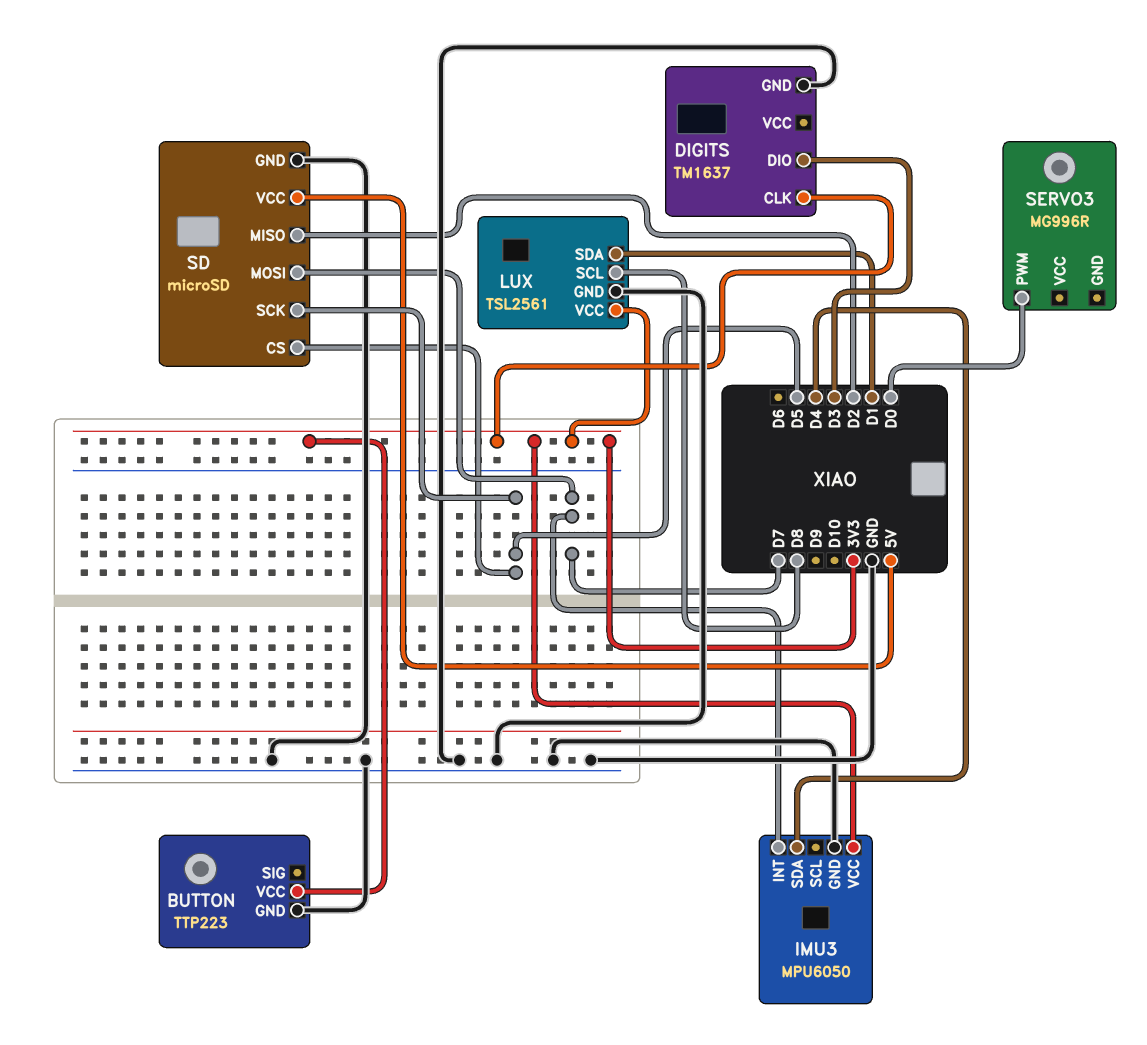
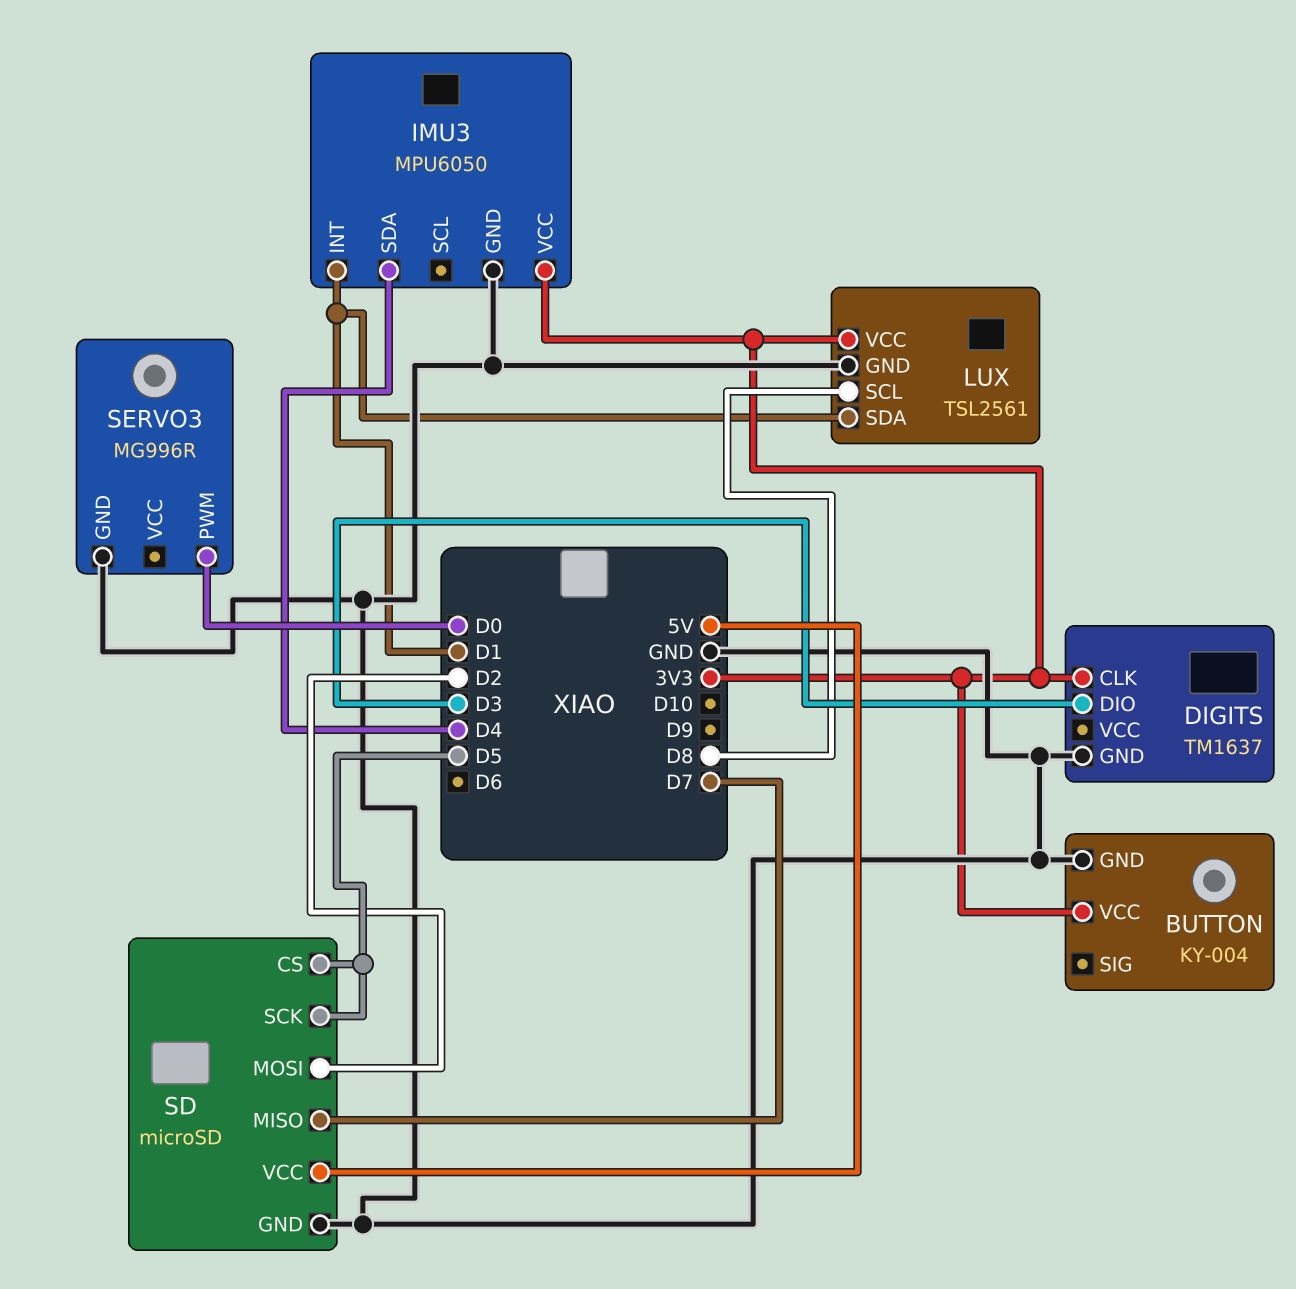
BUTTON: TTP223 -> KY-004
IMU3 pin INT: D7 -> D1
SD pin MISO: D2 -> D7
SD pin MOSI: D7 -> D2
SERVO3 pin GND: none -> GND

